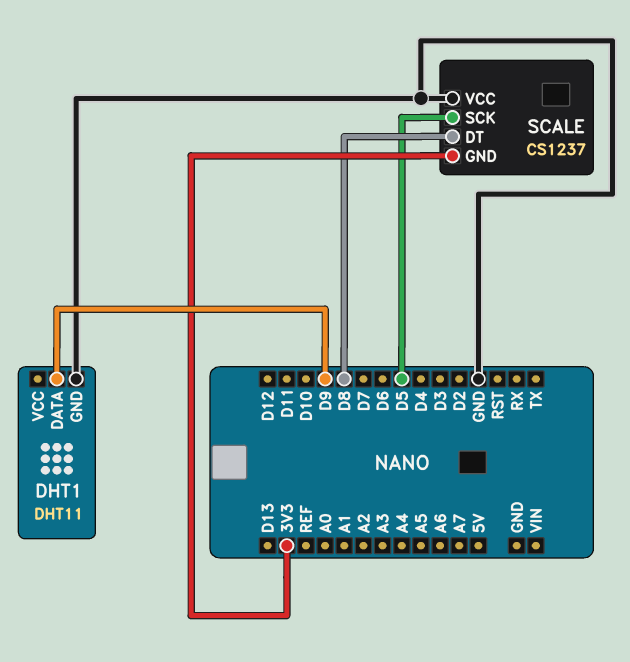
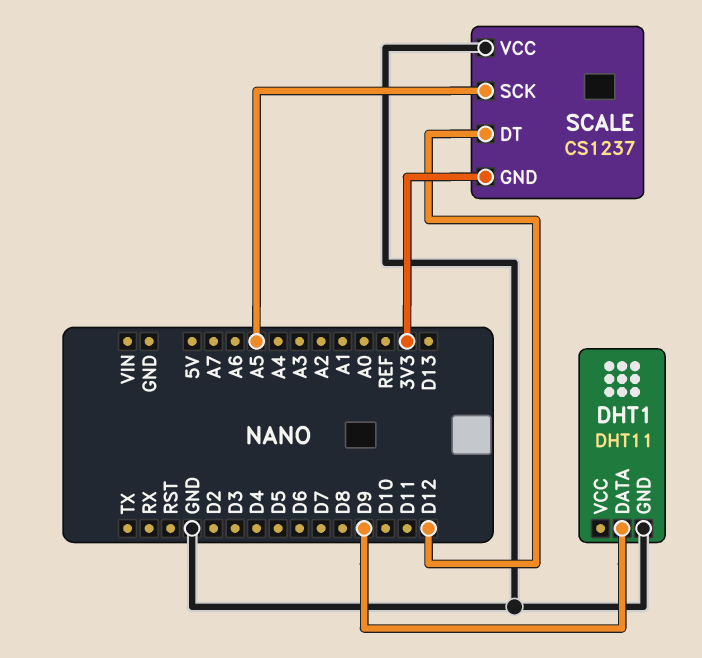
SCALE pin DT: D8 -> D12
SCALE pin SCK: D5 -> A5

